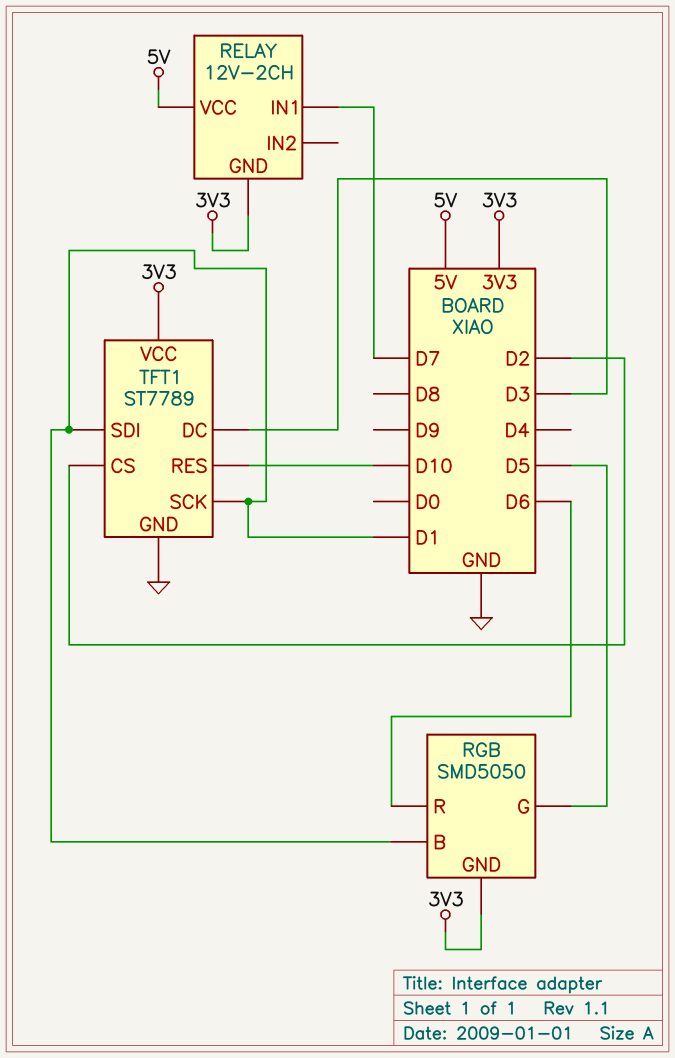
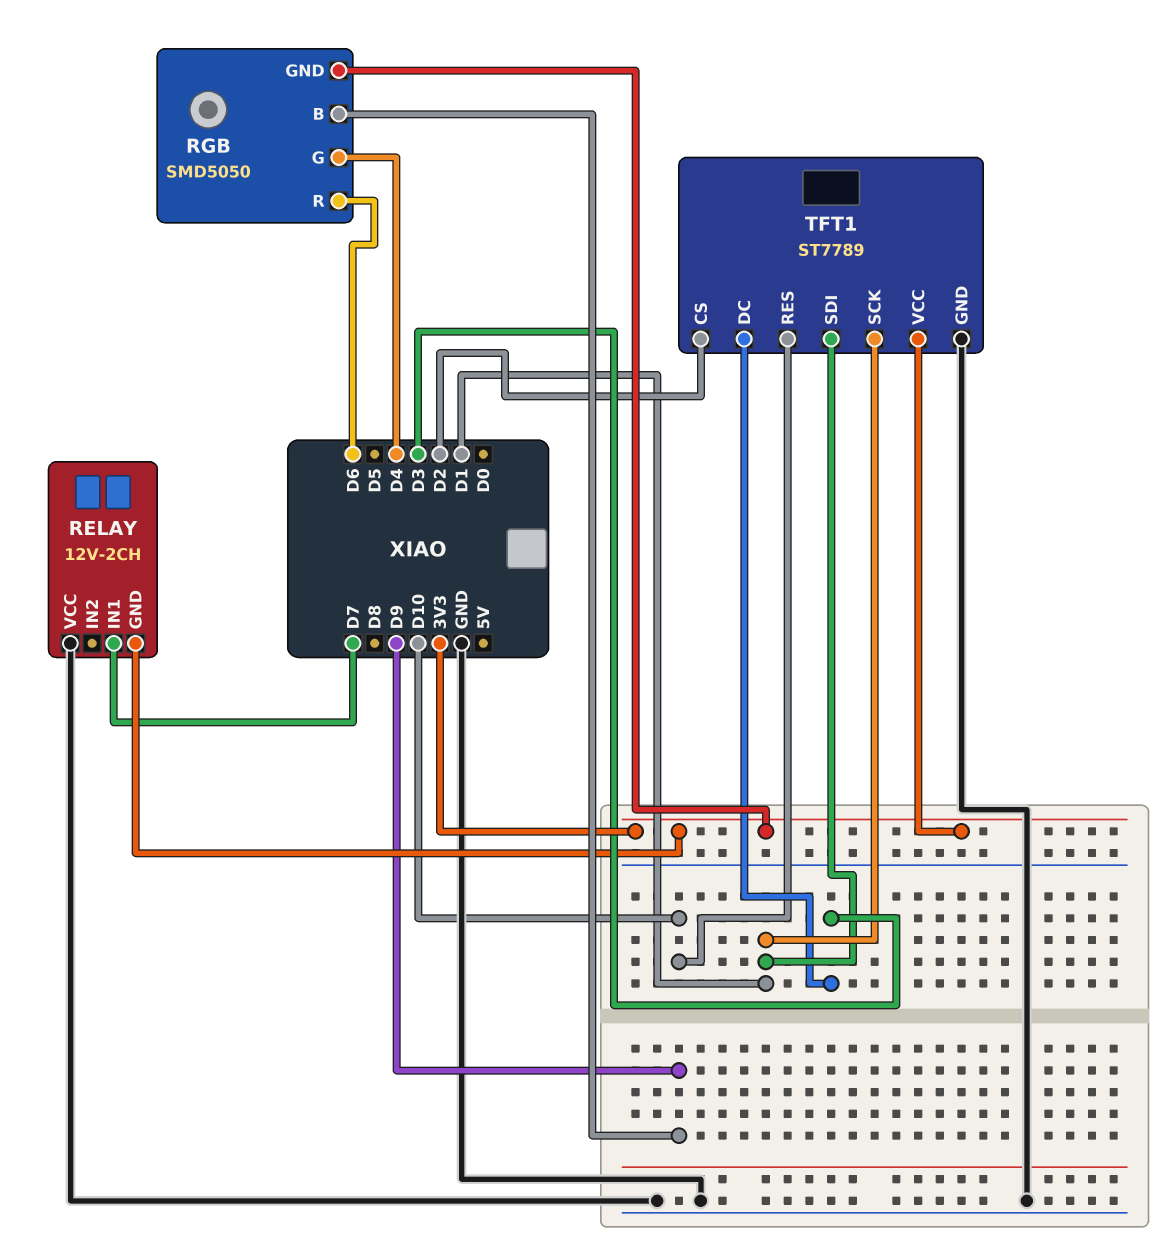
RELAY pin VCC: 5V -> GND
RGB pin B: D1 -> D9
RGB pin G: D5 -> D4

